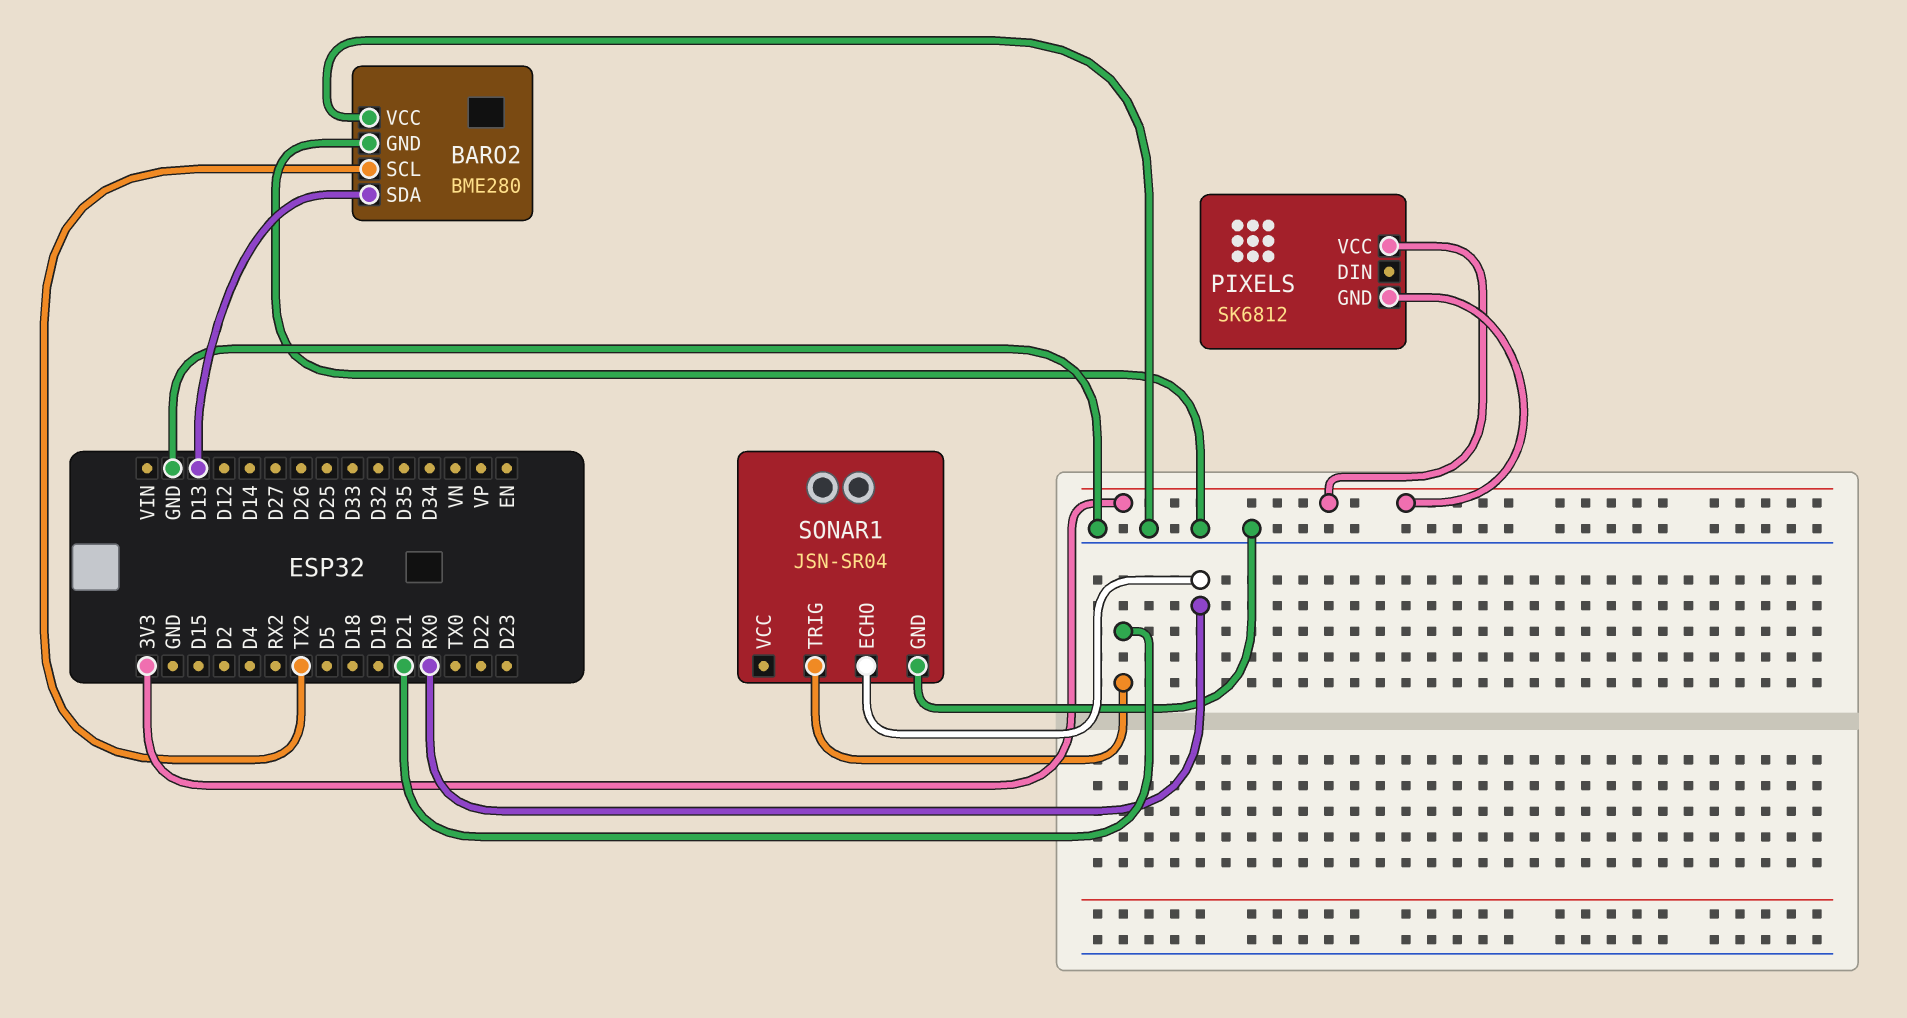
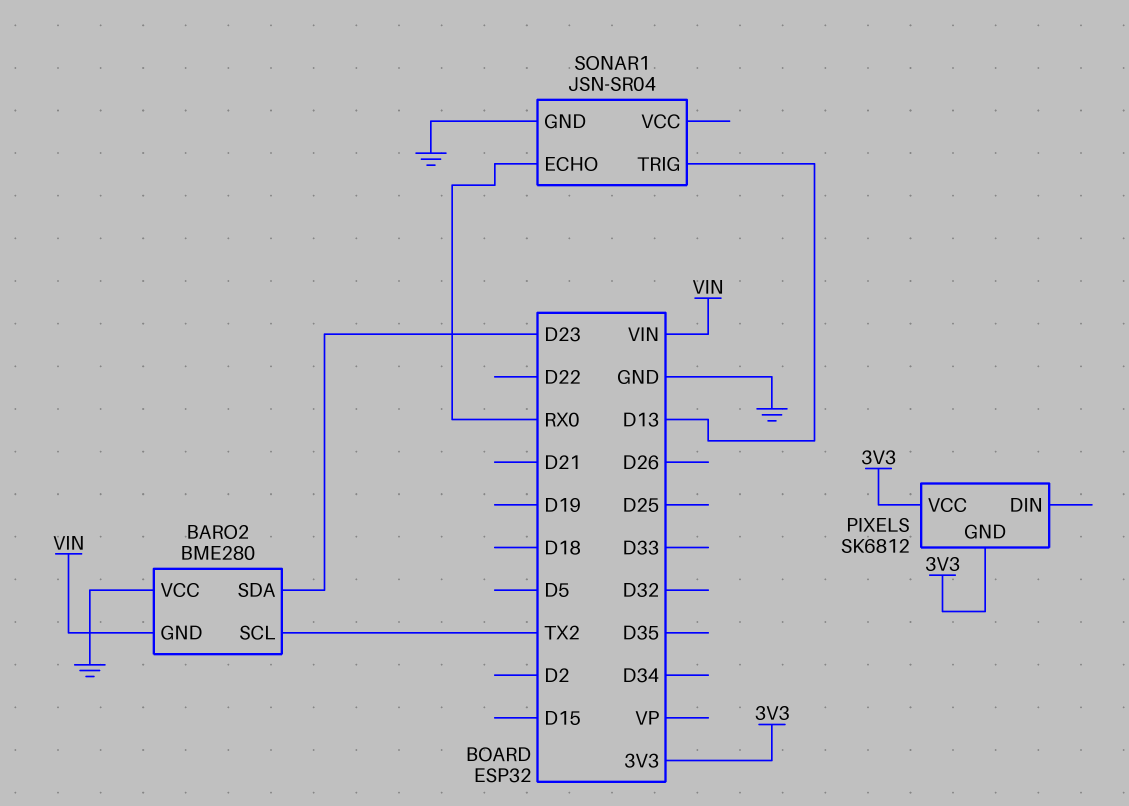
BARO2 pin GND: GND -> VIN
BARO2 pin SDA: D13 -> D23
SONAR1 pin TRIG: D21 -> D13

